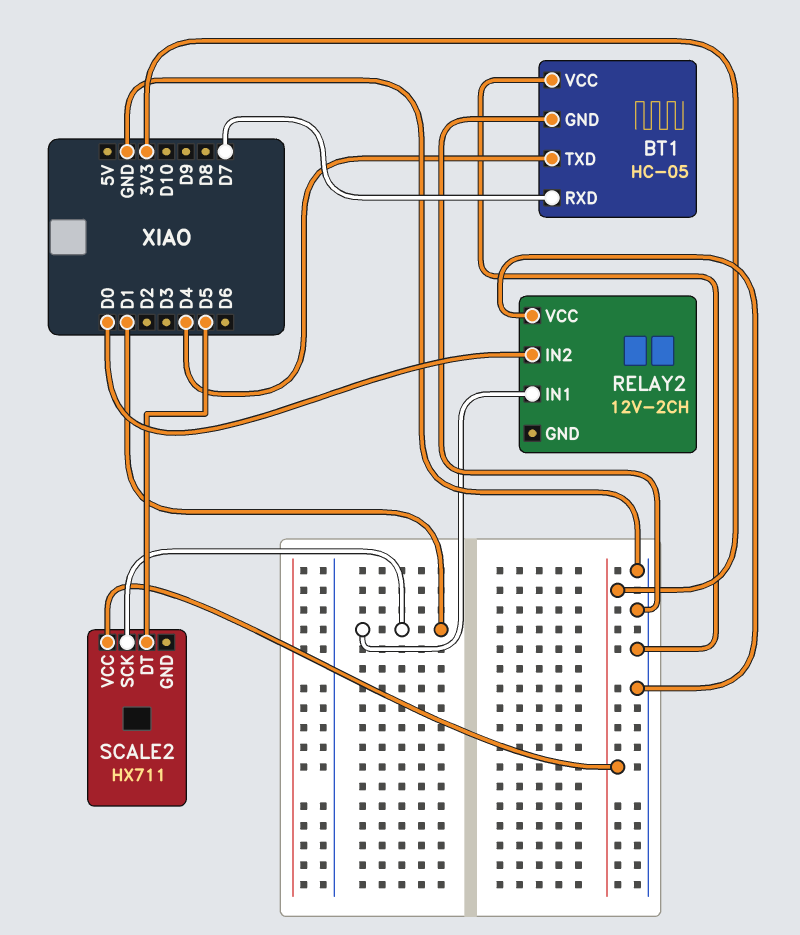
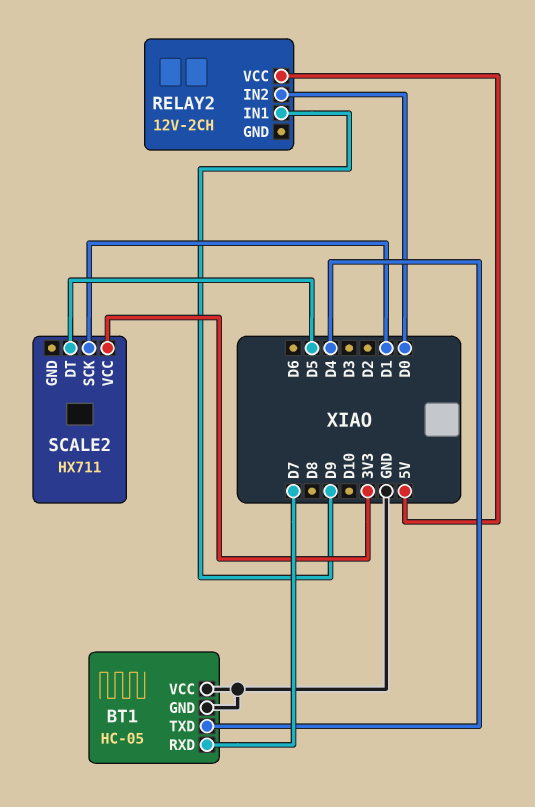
RELAY2 pin IN1: D1 -> D9
RELAY2 pin VCC: GND -> 5V

